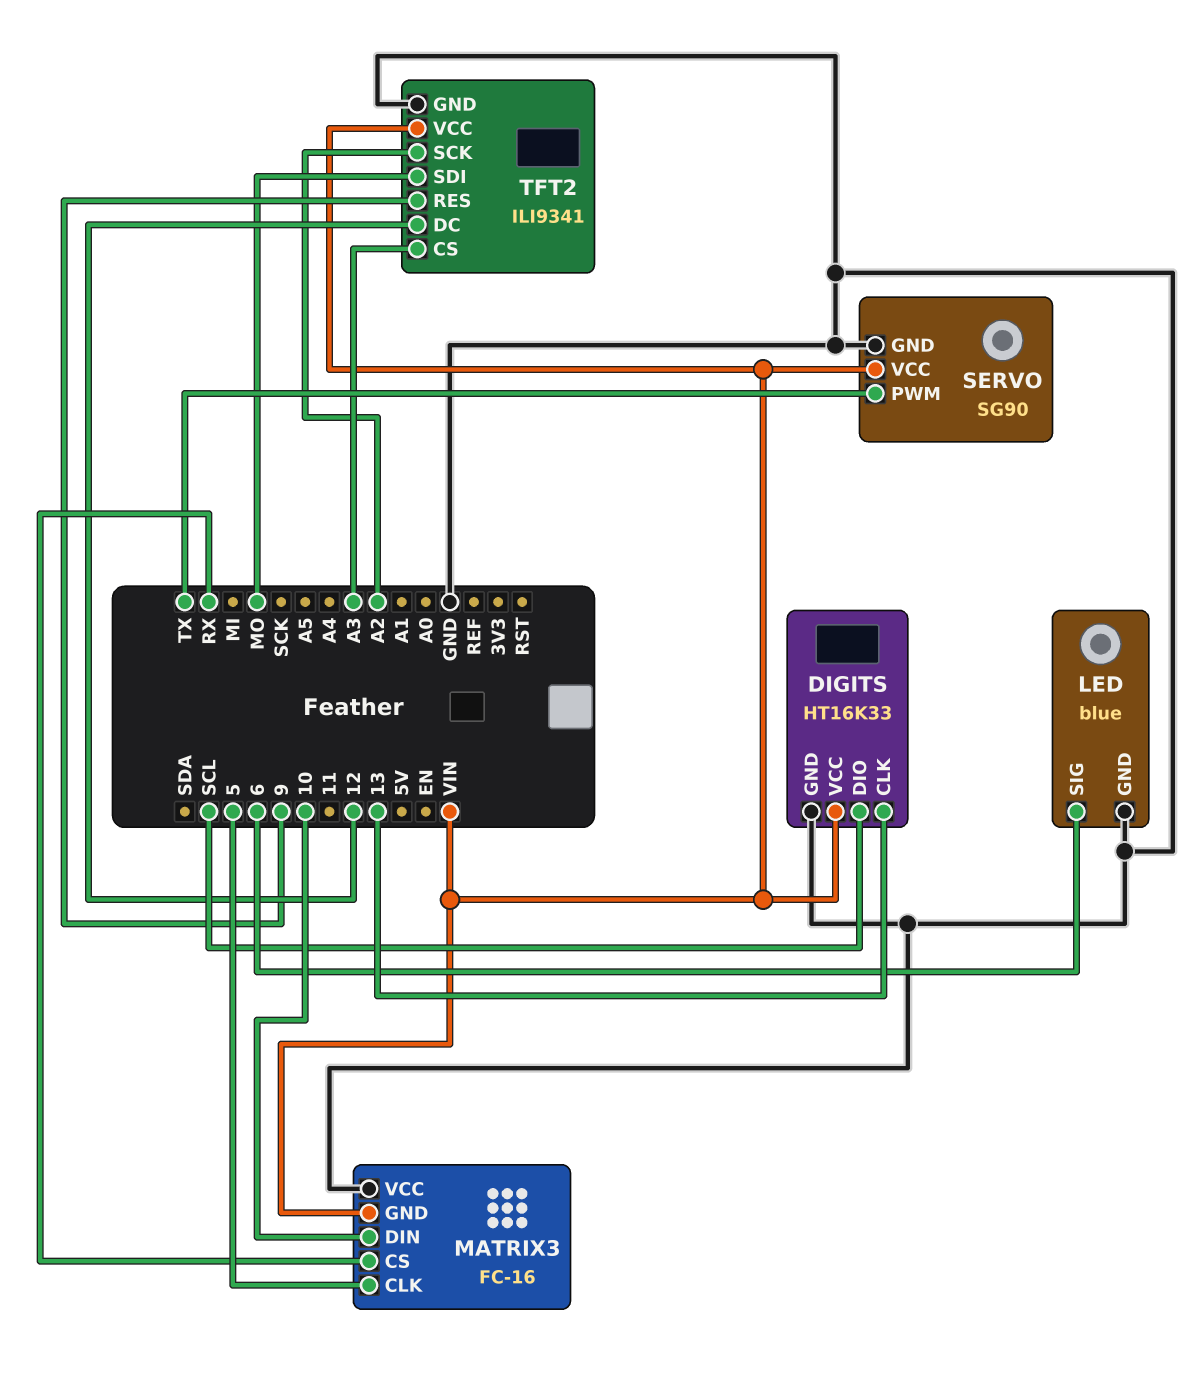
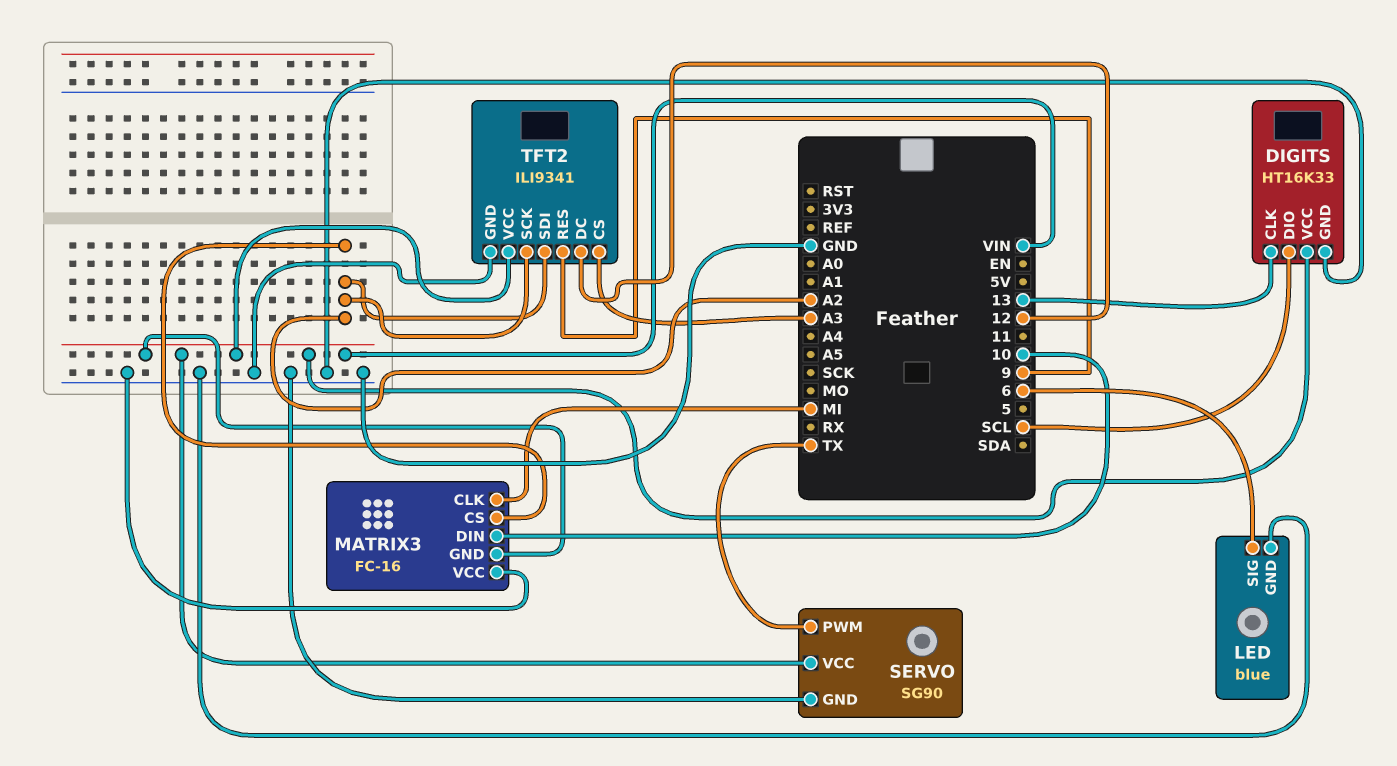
MATRIX3 pin CLK: 5 -> MI
MATRIX3 pin CS: RX -> A2
TFT2 pin SDI: MO -> A2

